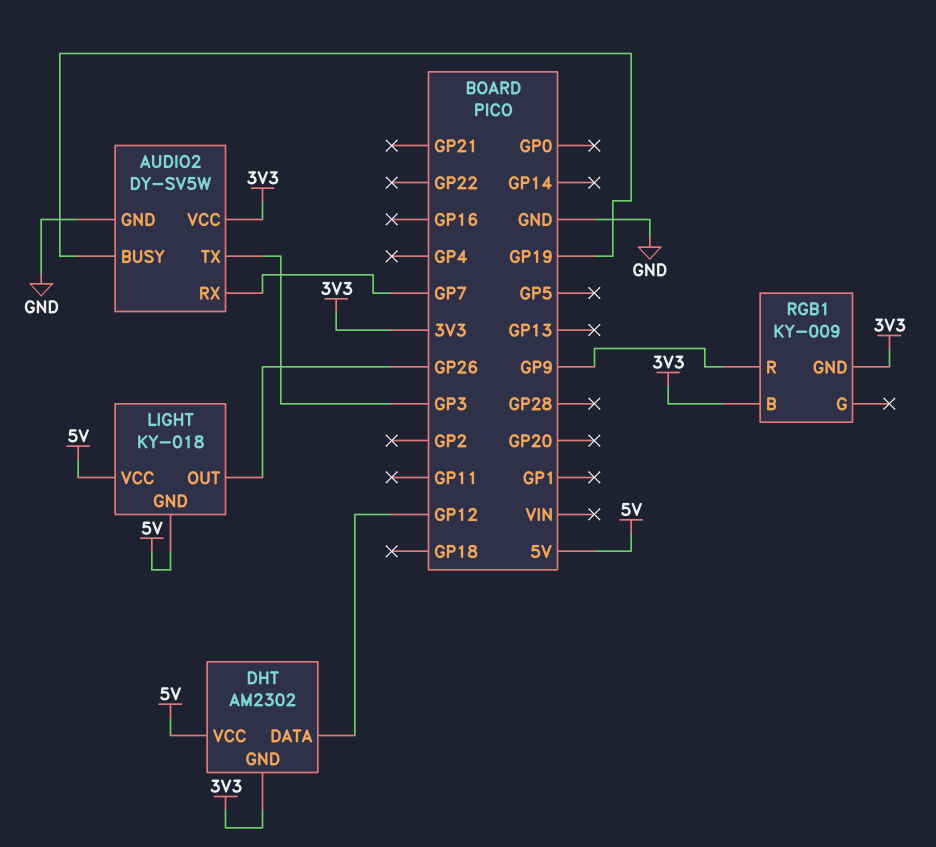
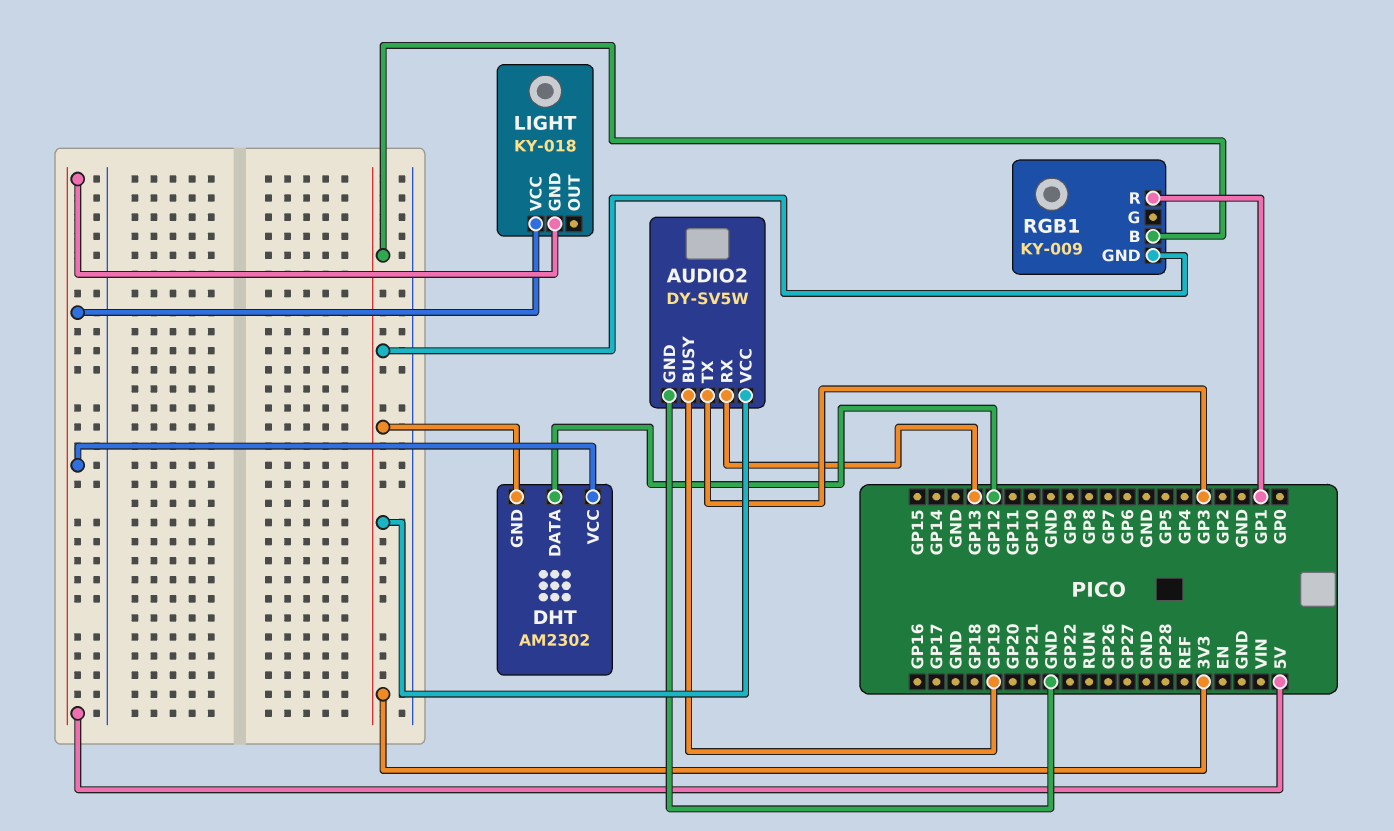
AUDIO2 pin RX: GP7 -> GP13
LIGHT pin OUT: GP26 -> none
RGB1 pin R: GP9 -> GP1

